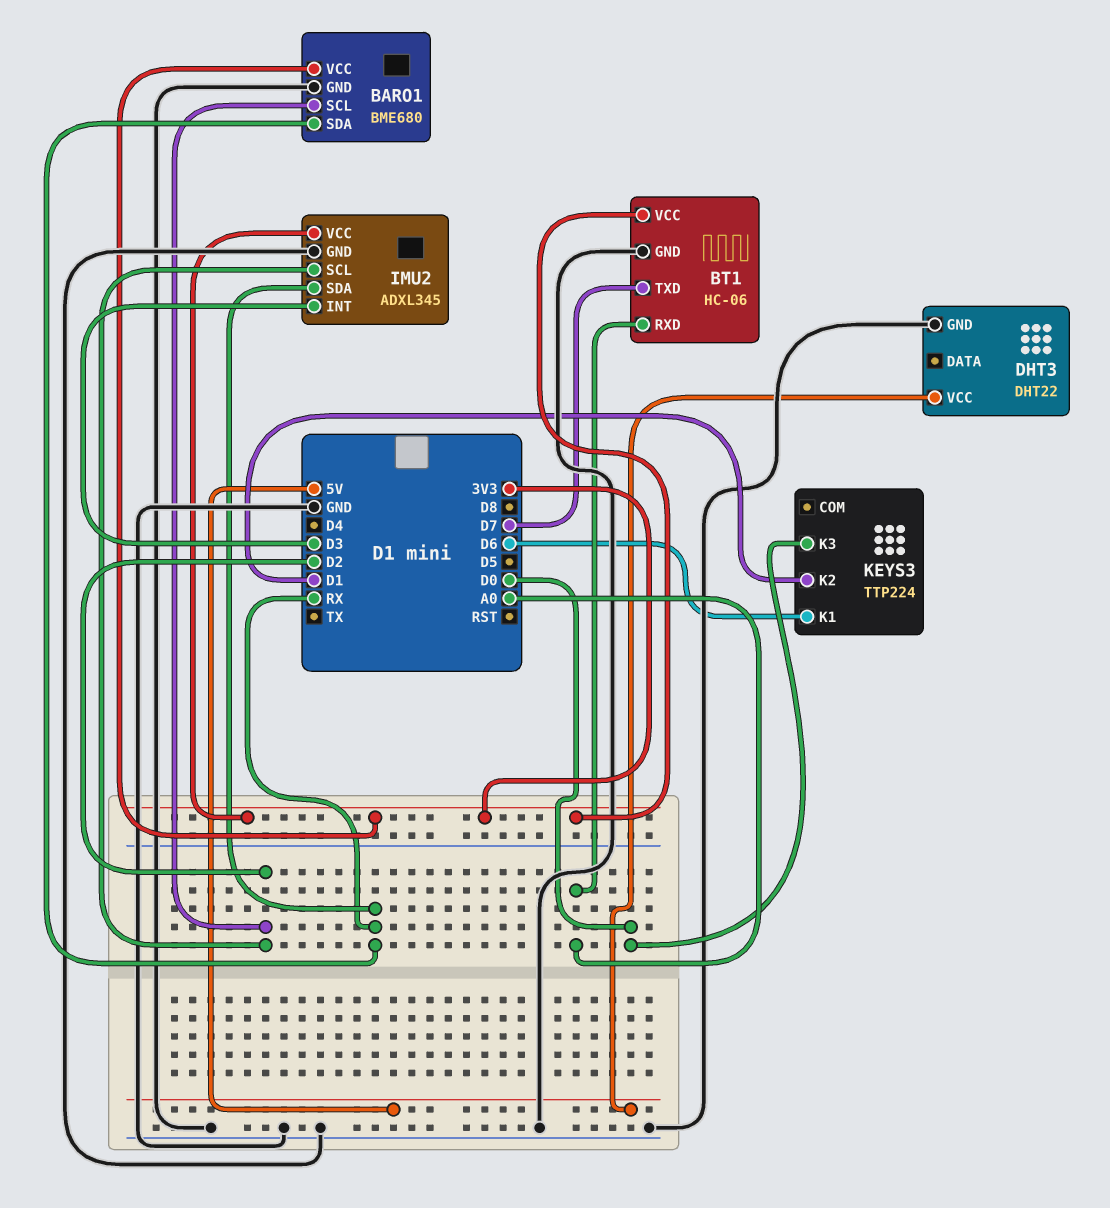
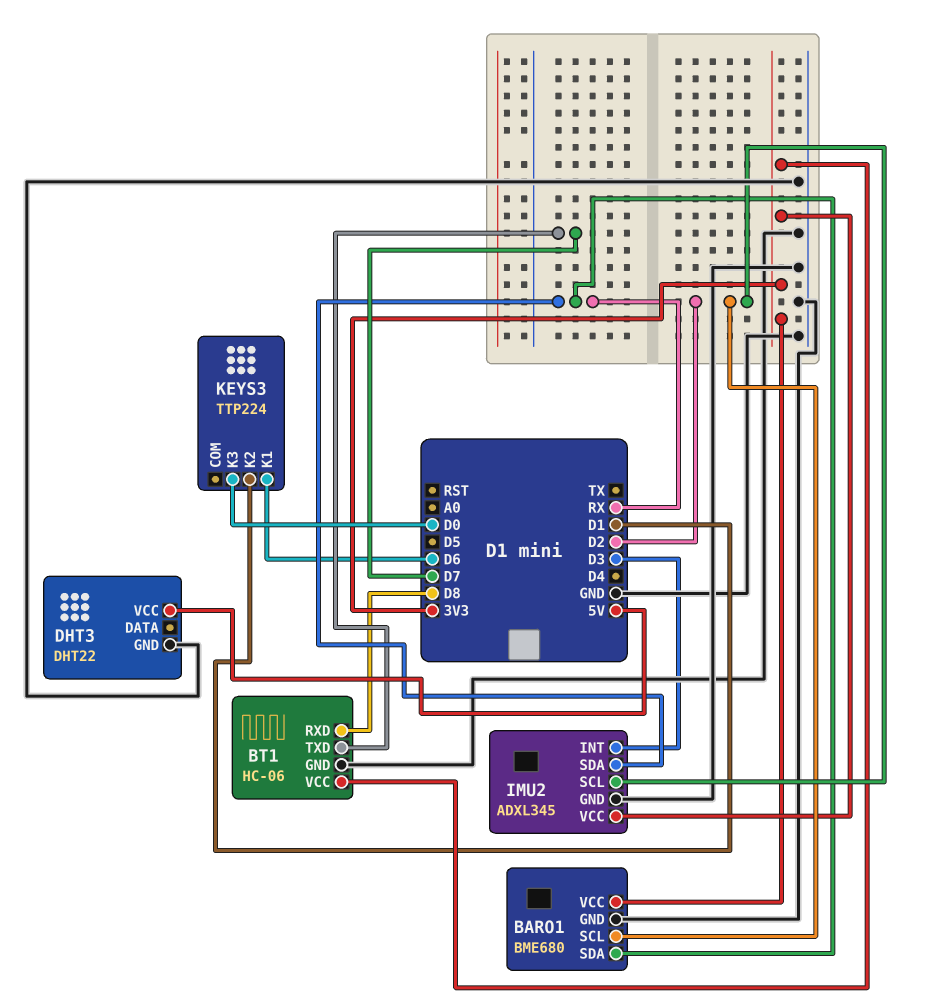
BT1 pin RXD: A0 -> D8

